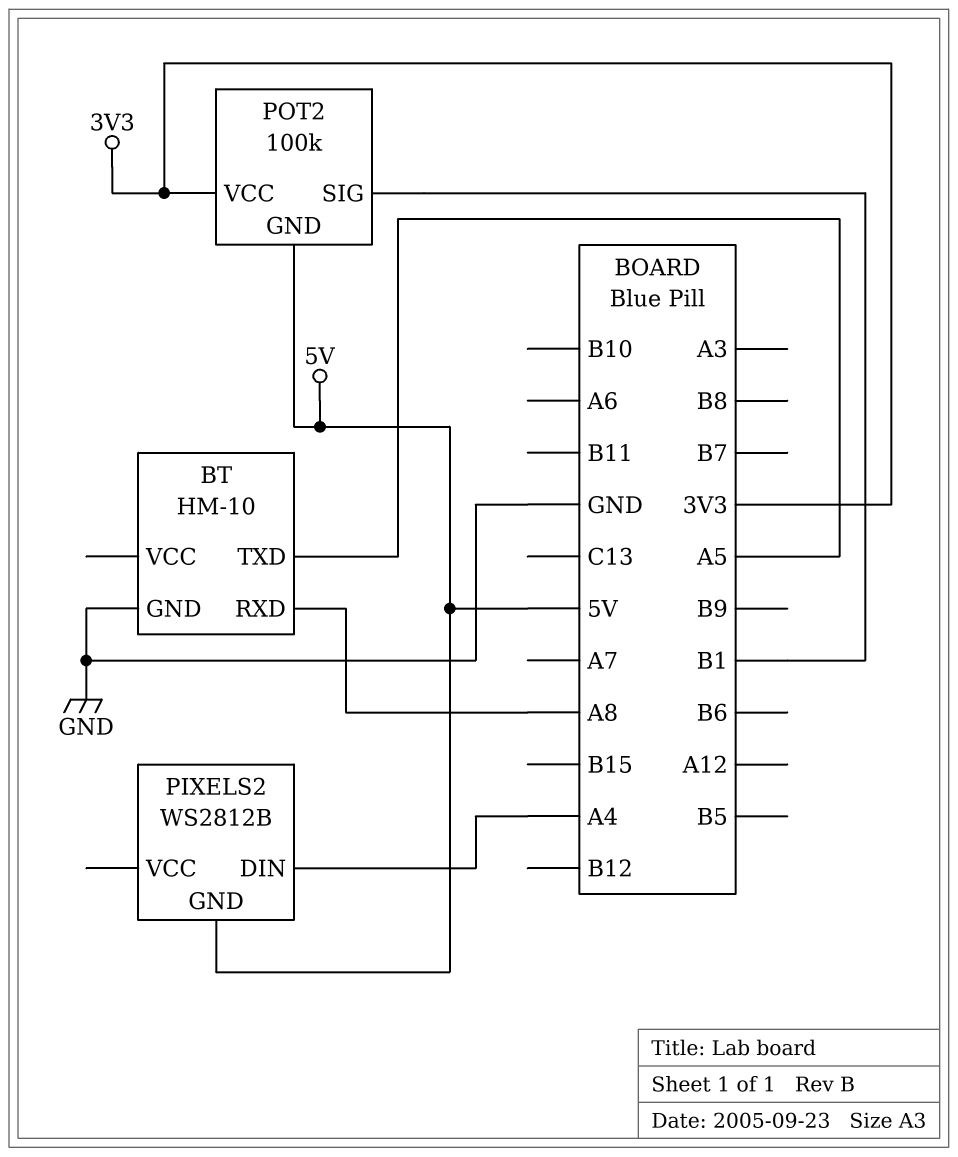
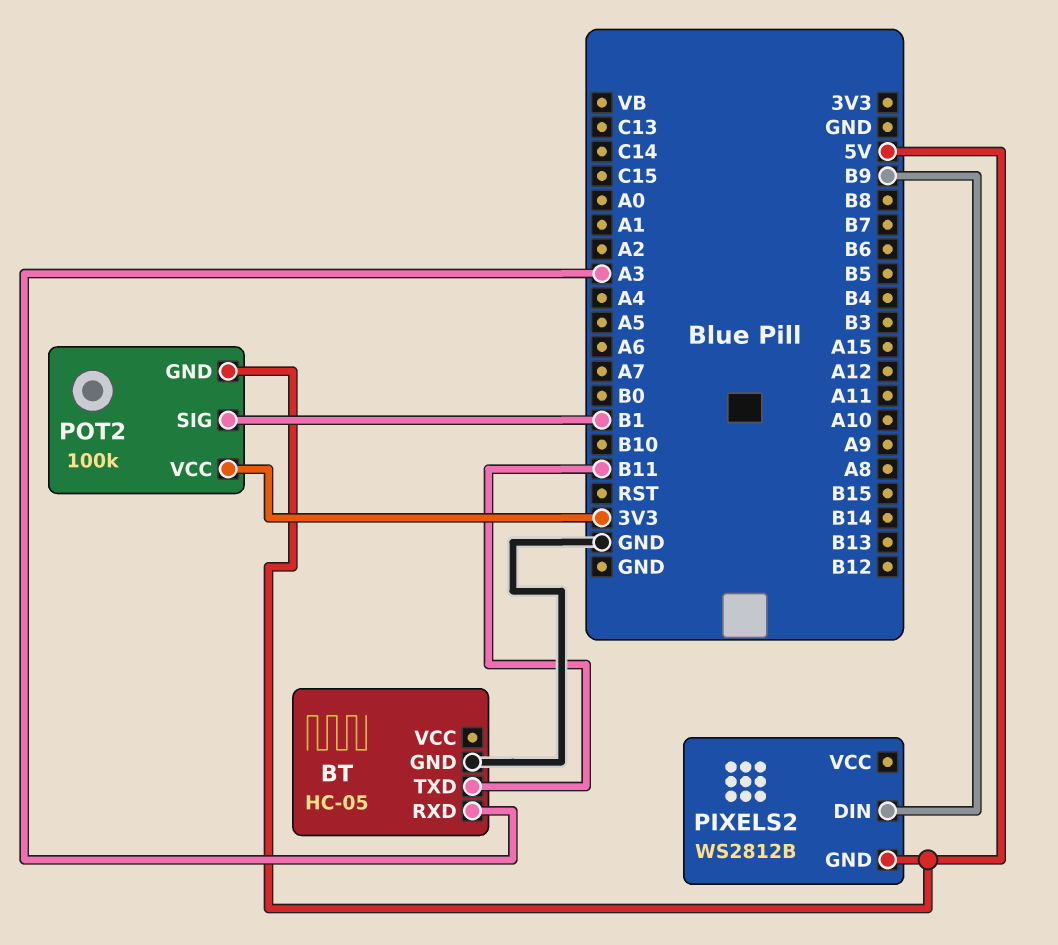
BT: HM-10 -> HC-05
BT pin RXD: A8 -> A3
BT pin TXD: A5 -> B11
PIXELS2 pin DIN: A4 -> B9

